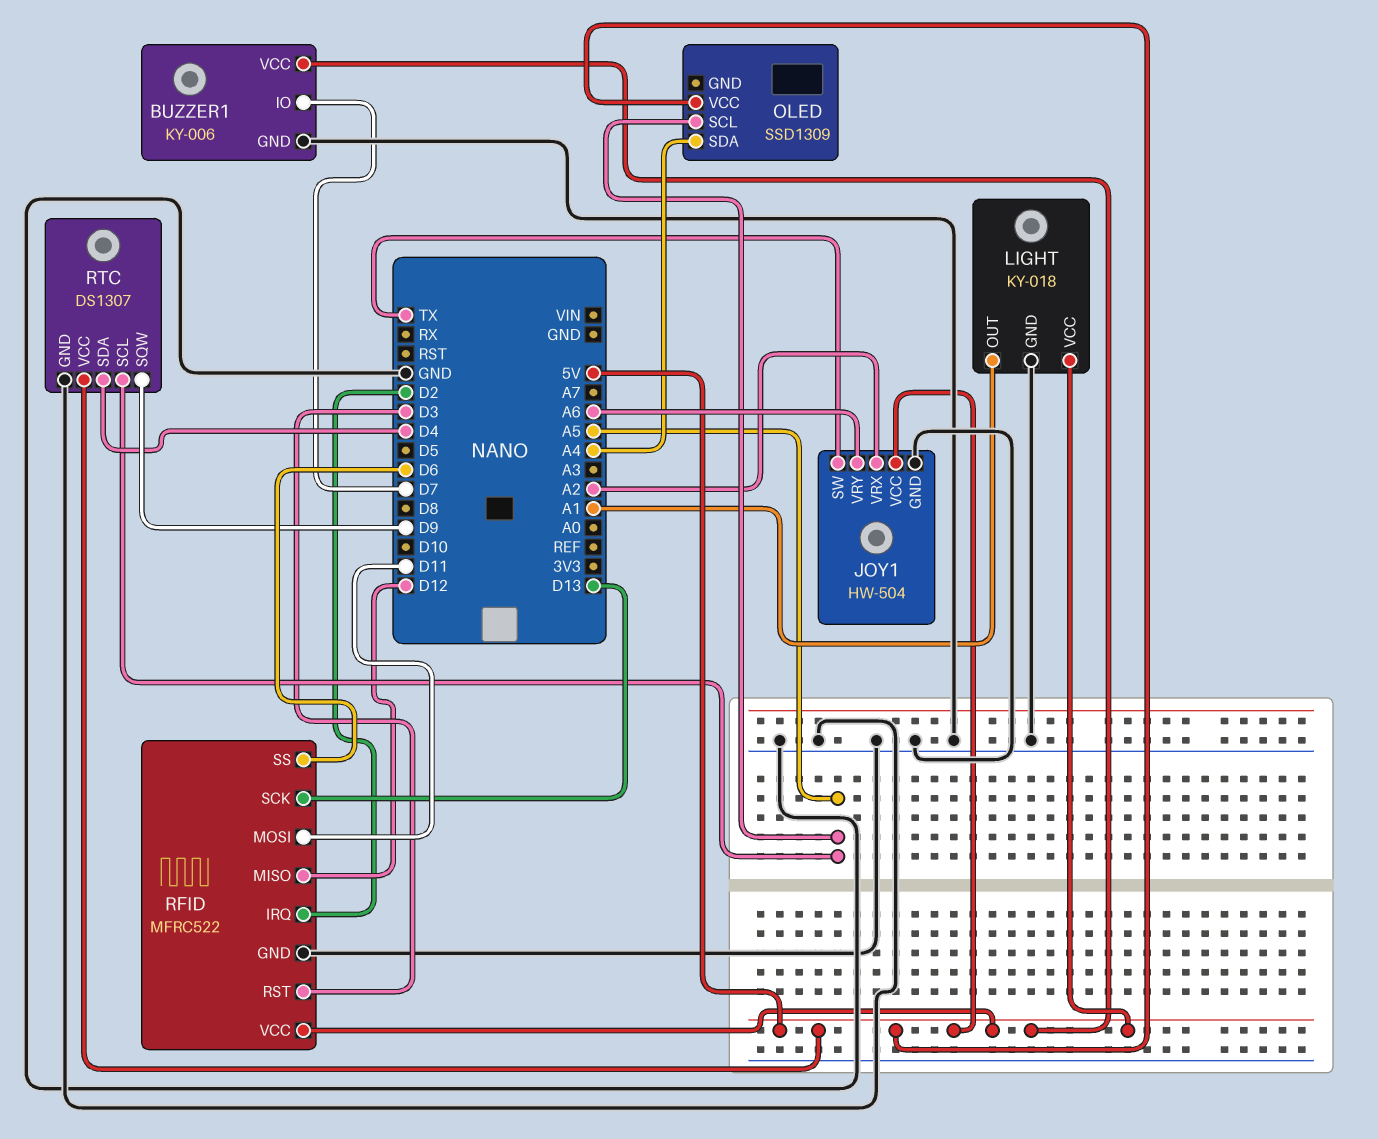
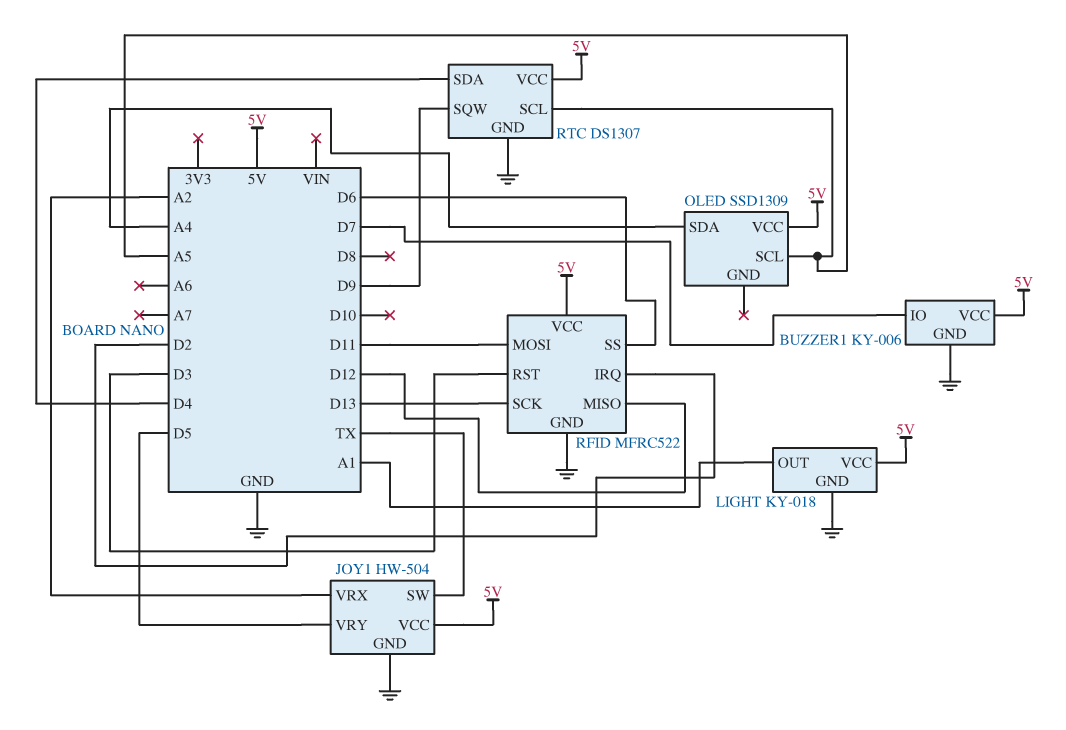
JOY1 pin VRY: A6 -> D5

